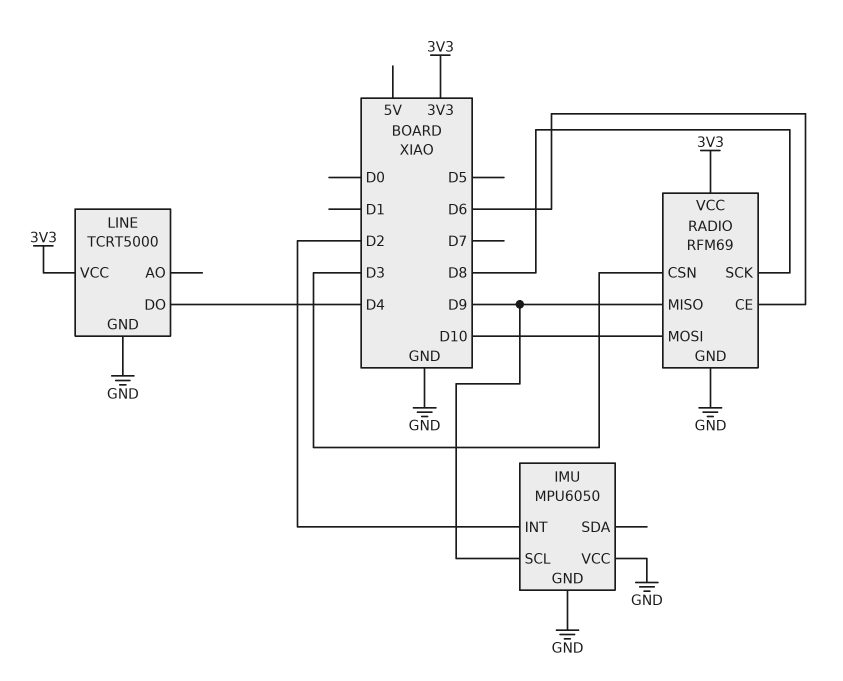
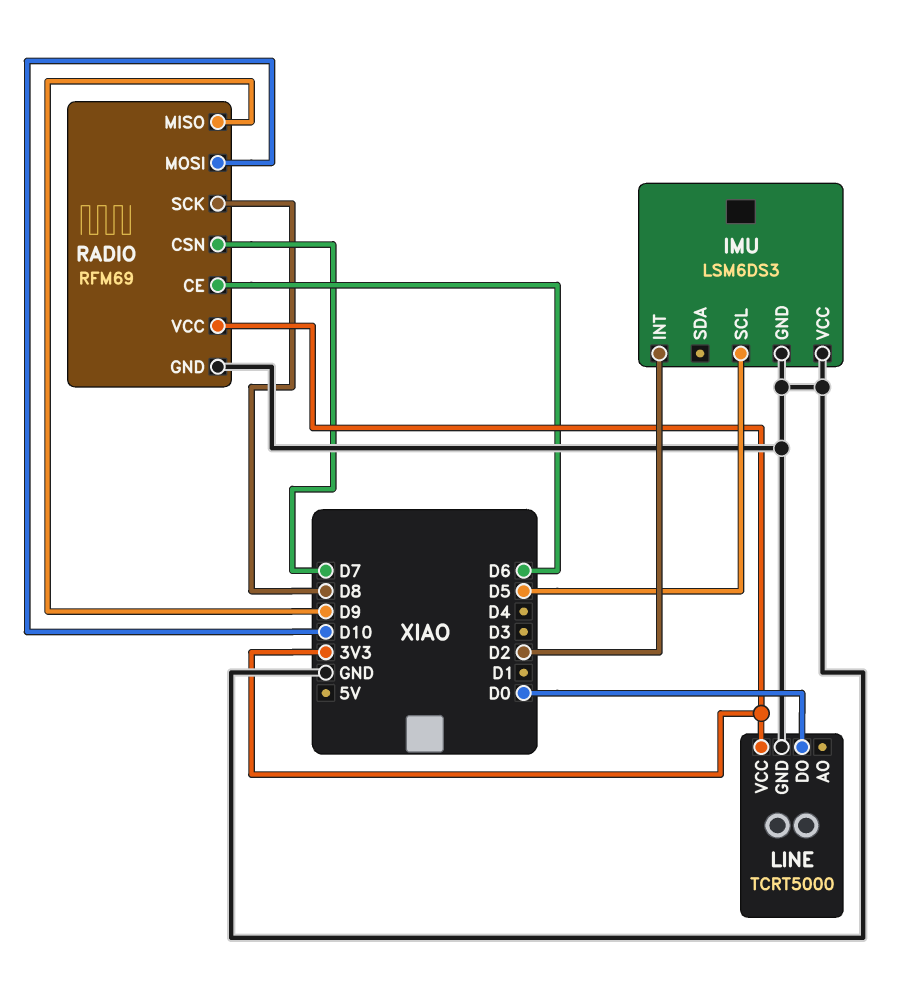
IMU: MPU6050 -> LSM6DS3
IMU pin SCL: D9 -> D5
LINE pin DO: D4 -> D0
RADIO pin CSN: D3 -> D7

